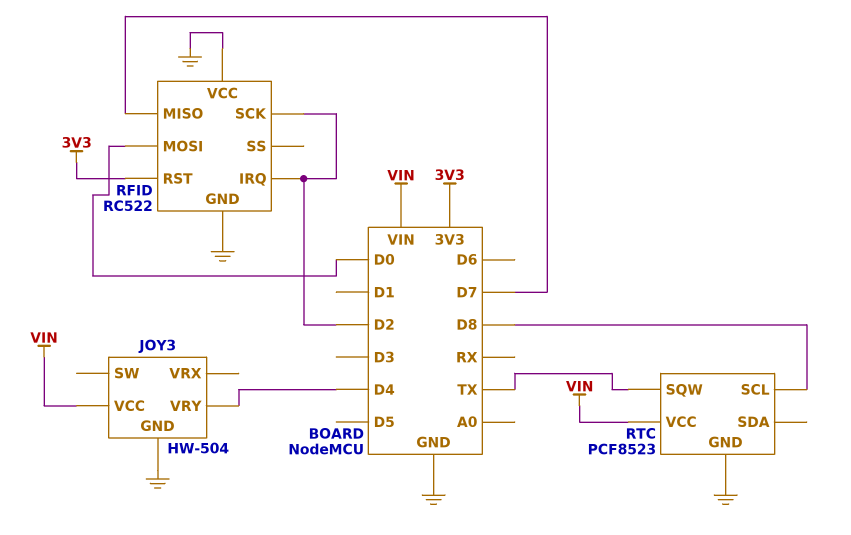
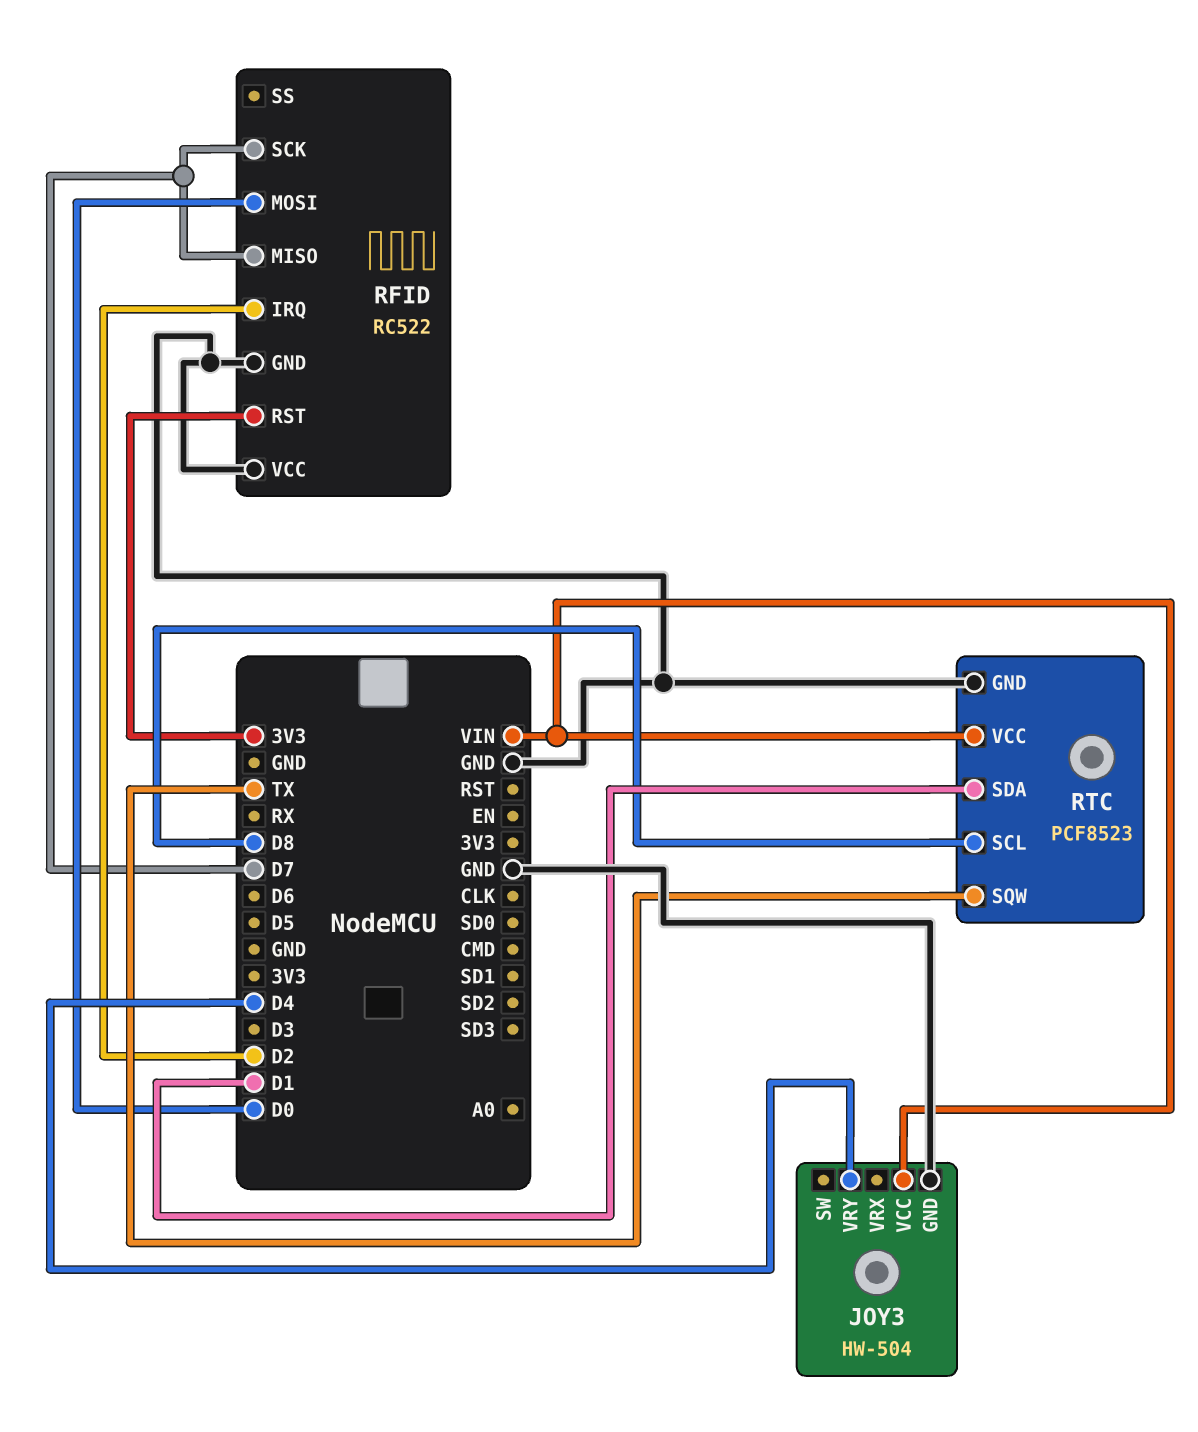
RFID pin SCK: D2 -> D7
RTC pin SDA: none -> D1

